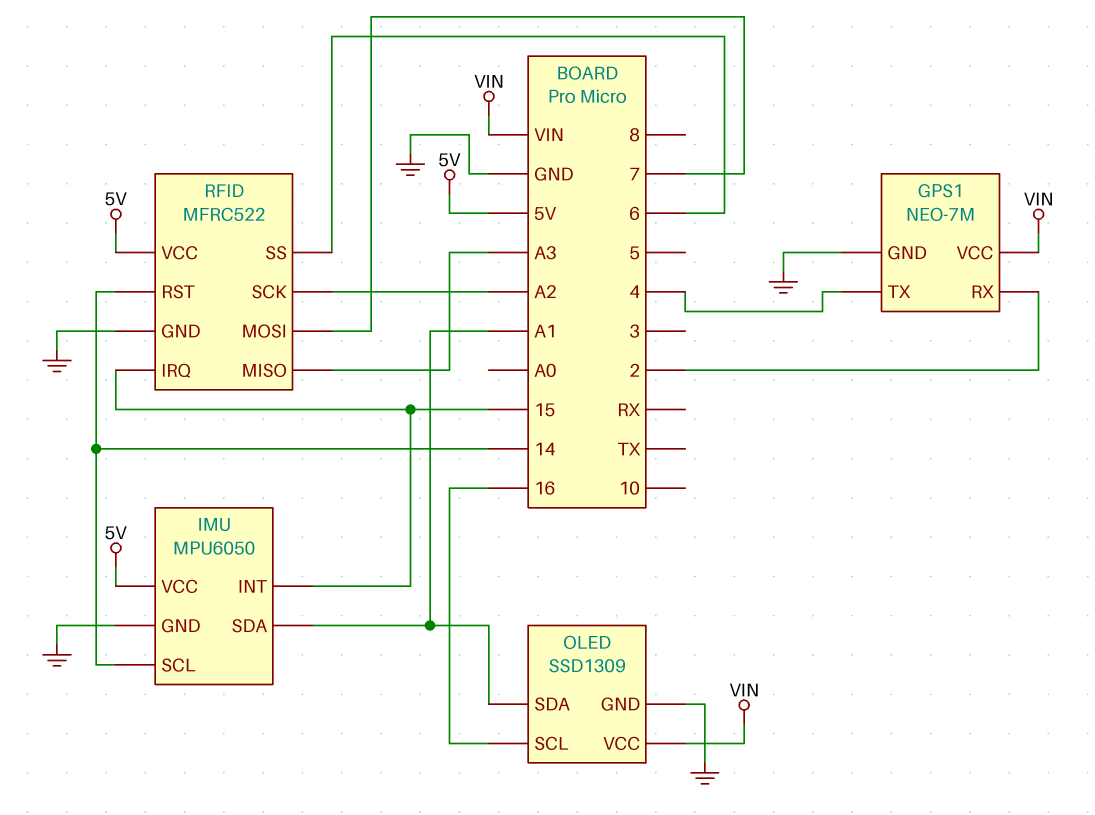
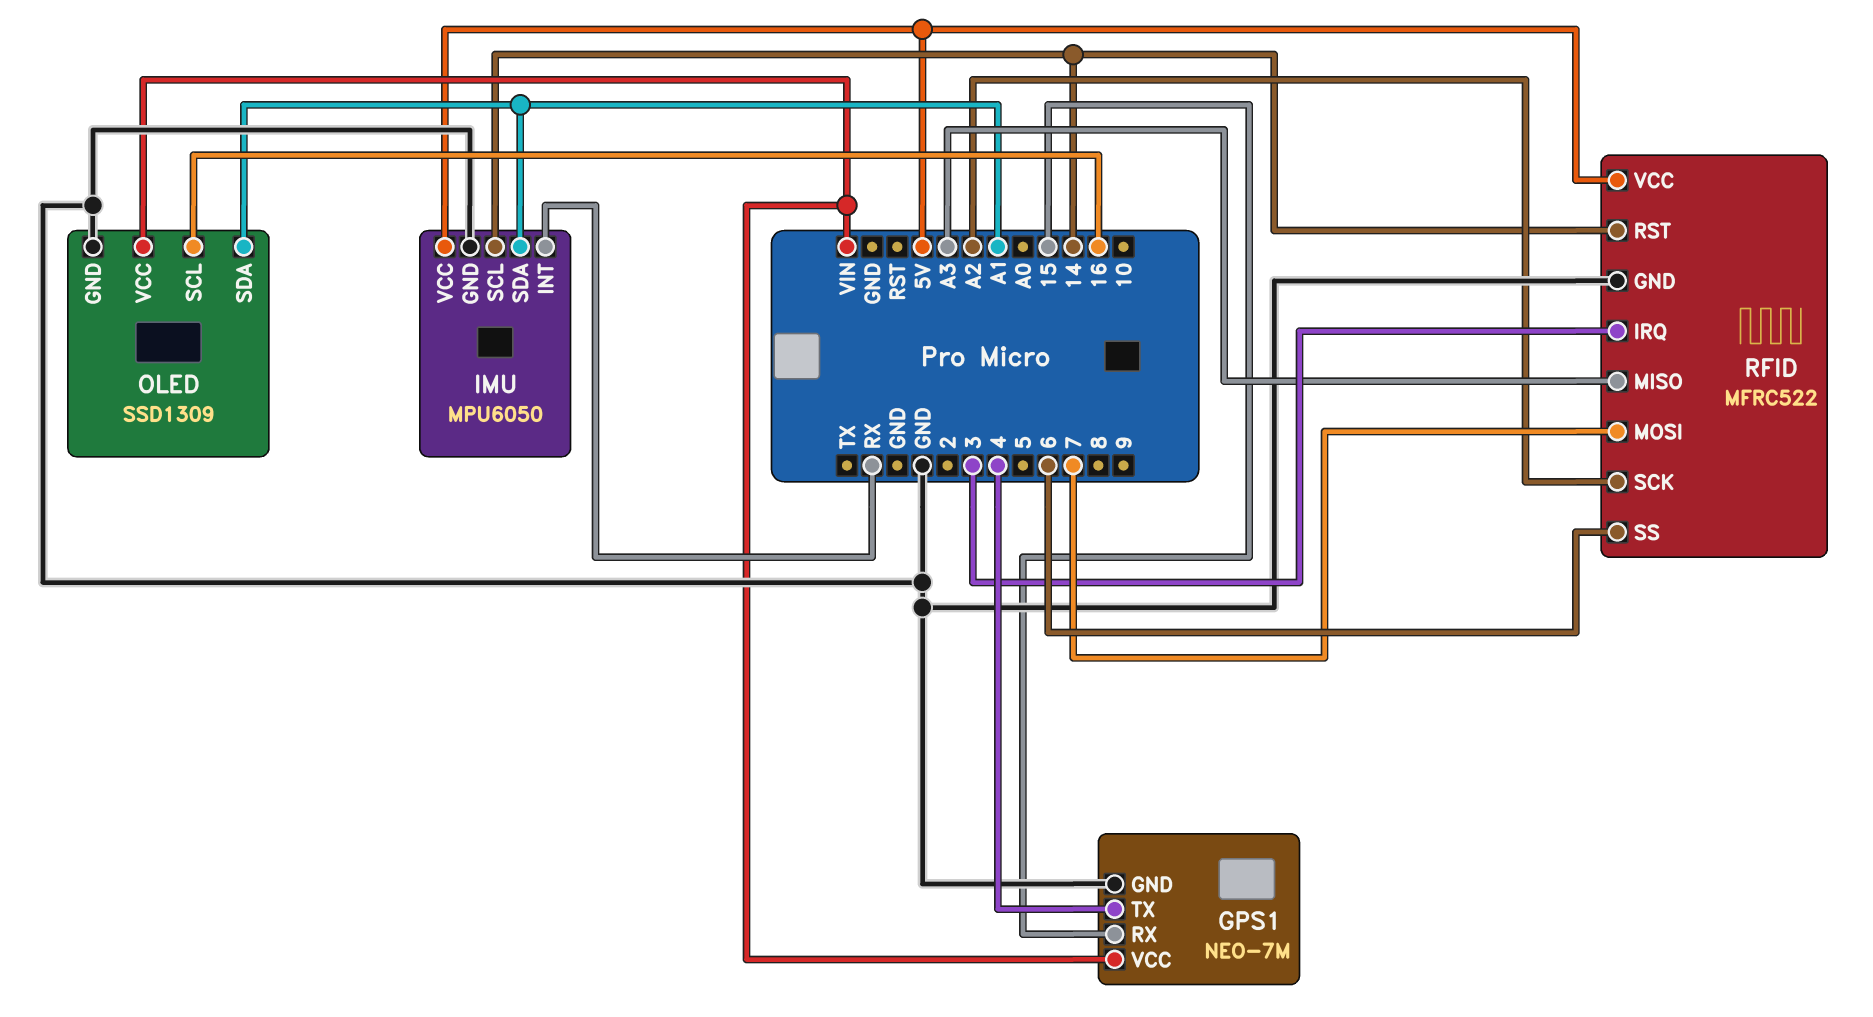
GPS1 pin RX: 2 -> 15
IMU pin INT: 15 -> RX
RFID pin IRQ: 15 -> 3

